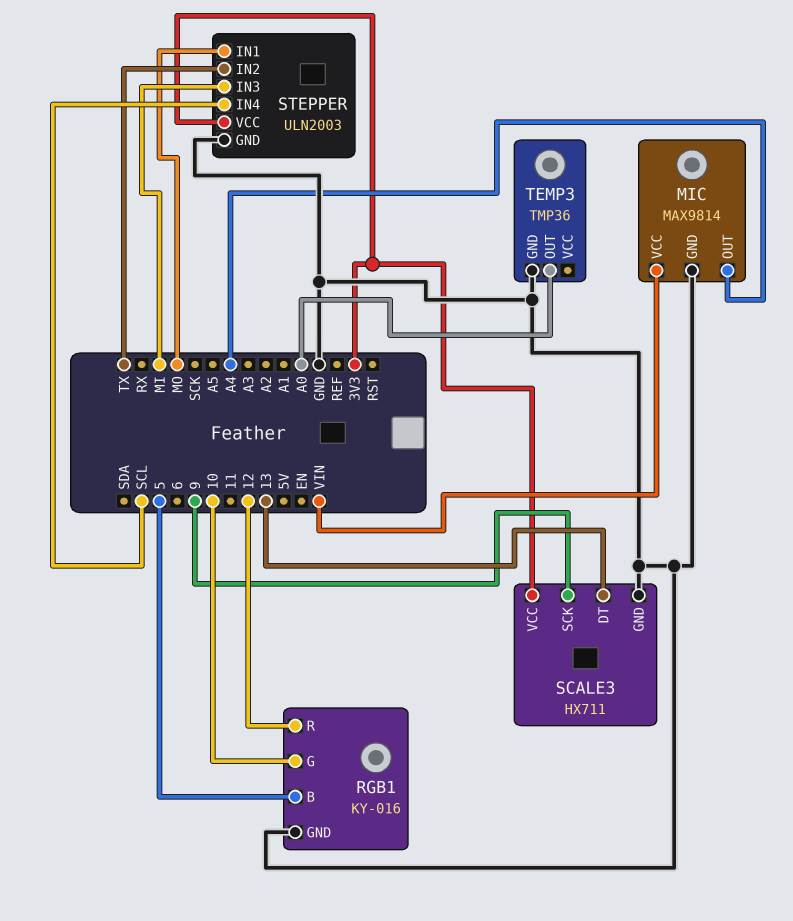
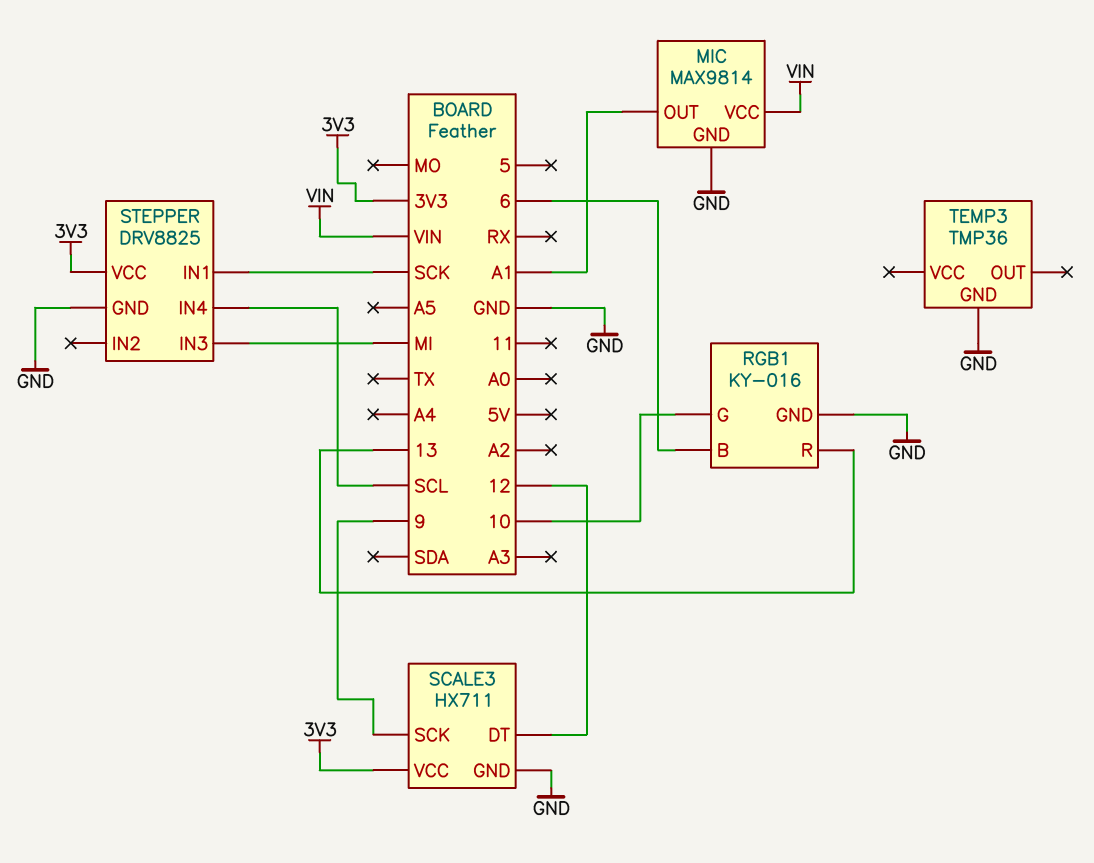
MIC pin OUT: A4 -> A1
RGB1 pin B: 5 -> 6
RGB1 pin R: 12 -> 13
SCALE3 pin DT: 13 -> 12
STEPPER: ULN2003 -> DRV8825
STEPPER pin IN1: MO -> SCK
STEPPER pin IN2: TX -> none
TEMP3 pin OUT: A0 -> none

